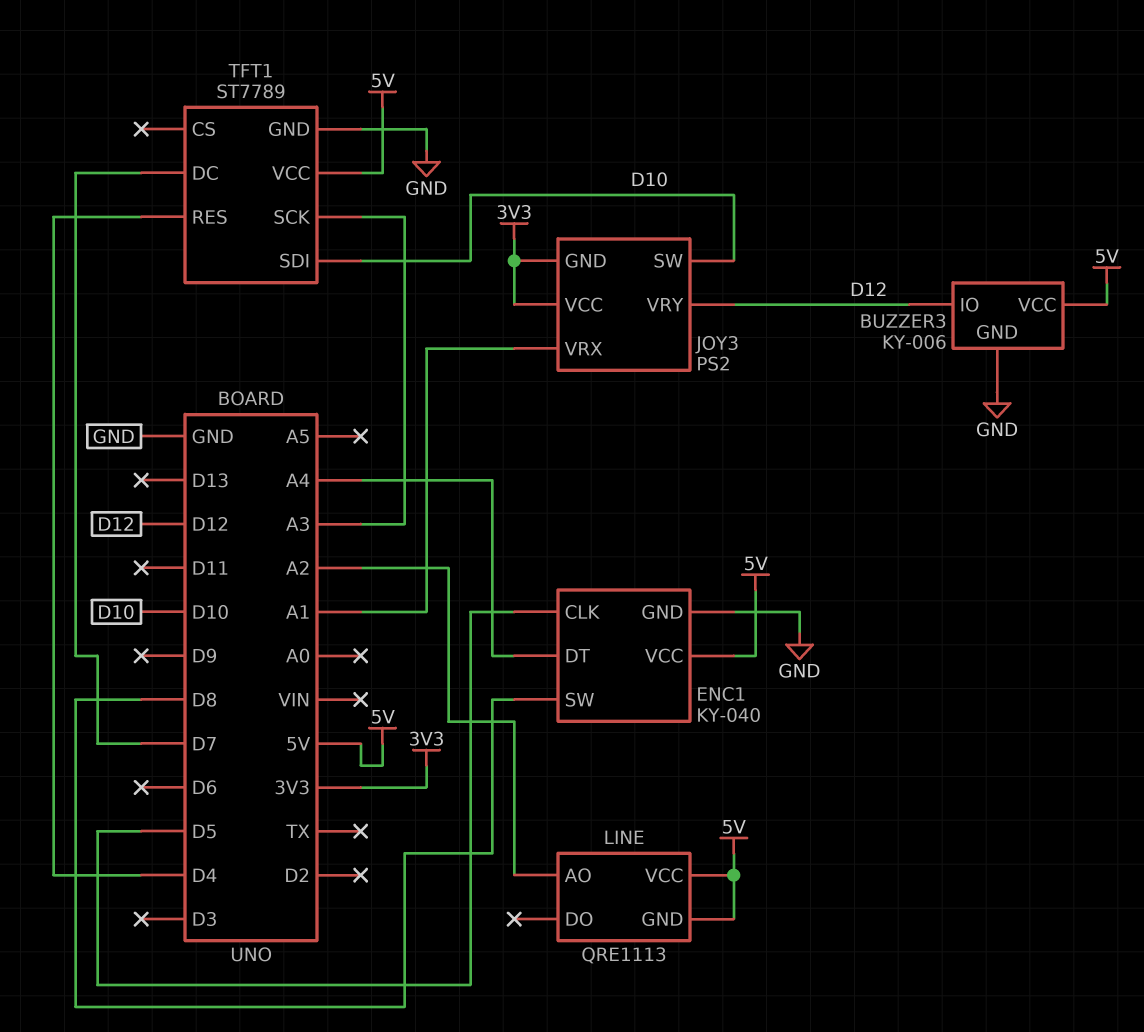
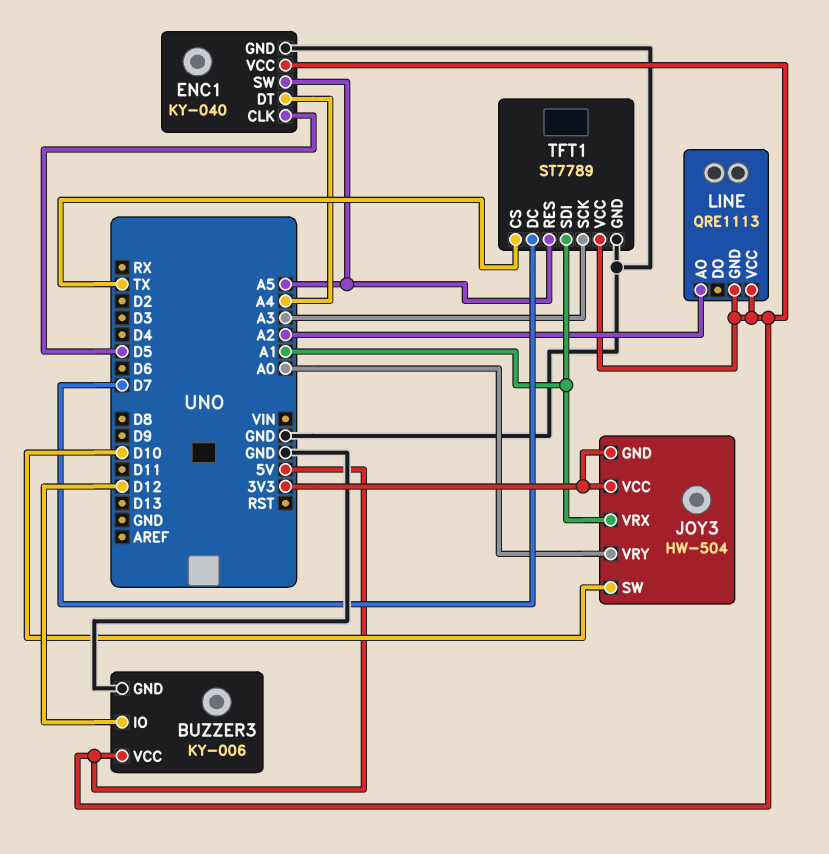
ENC1 pin SW: D8 -> A5
JOY3: PS2 -> HW-504
JOY3 pin VRY: D12 -> A0
TFT1 pin CS: none -> TX
TFT1 pin RES: D4 -> A5
TFT1 pin SDI: D10 -> A1

